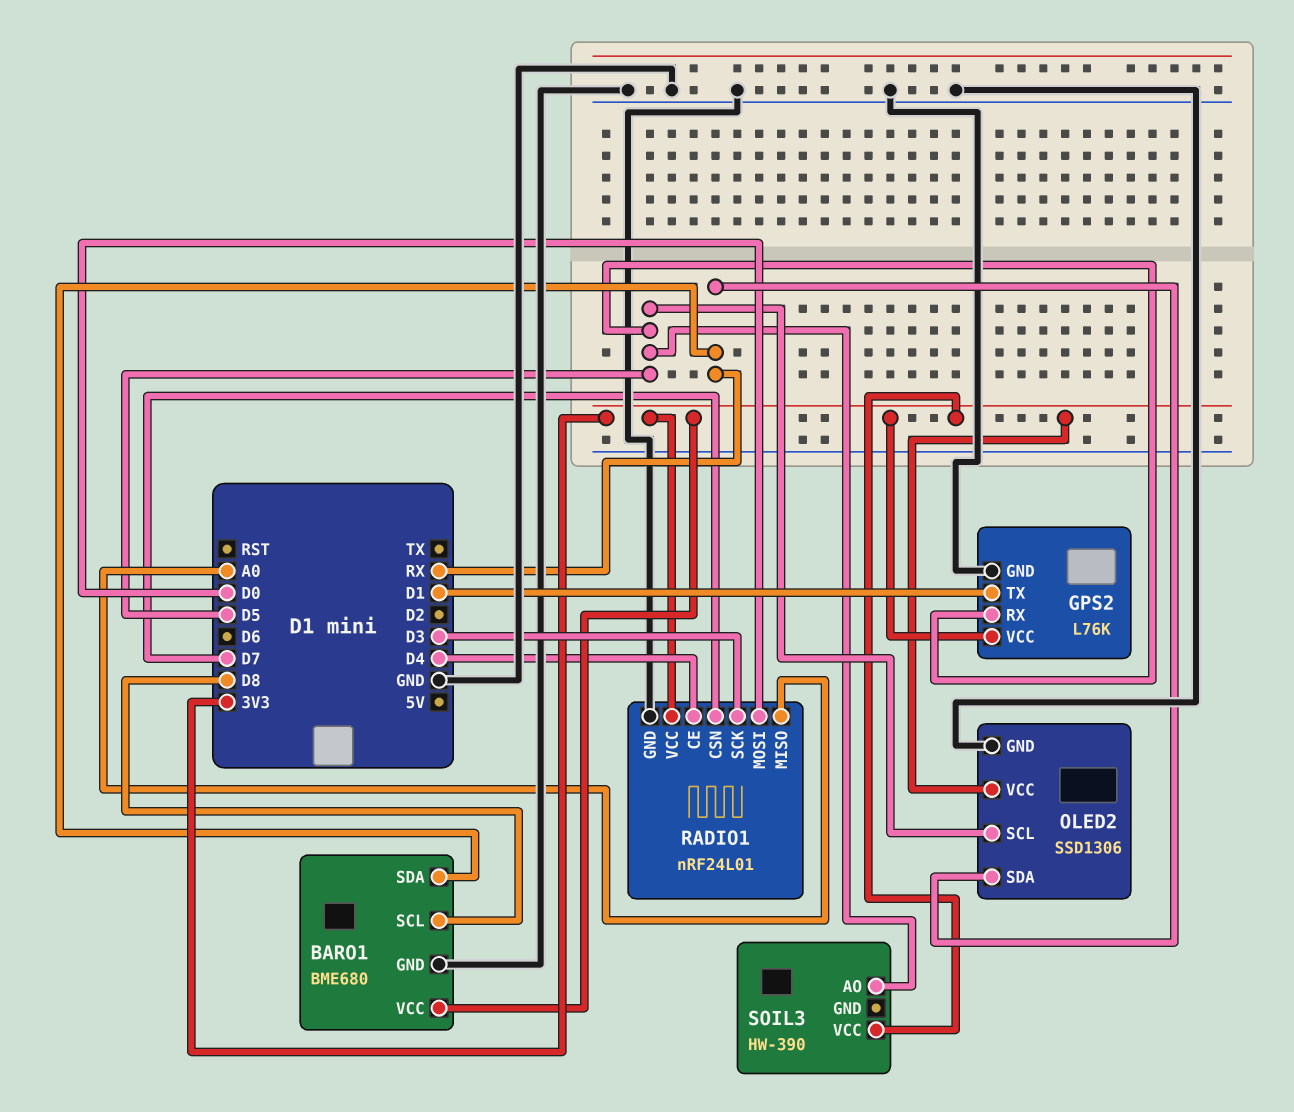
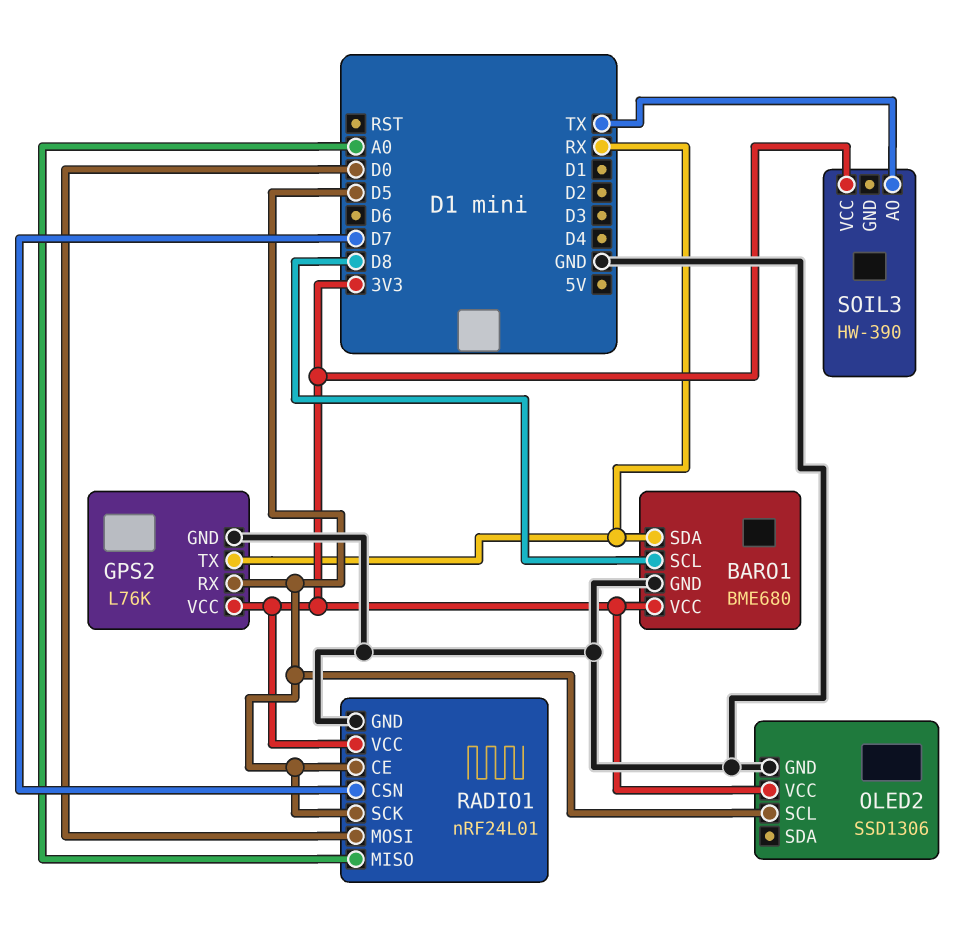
GPS2 pin TX: D1 -> RX
OLED2 pin SDA: RX -> none
RADIO1 pin CE: D4 -> D5
RADIO1 pin SCK: D3 -> D5
SOIL3 pin AO: D5 -> TX

